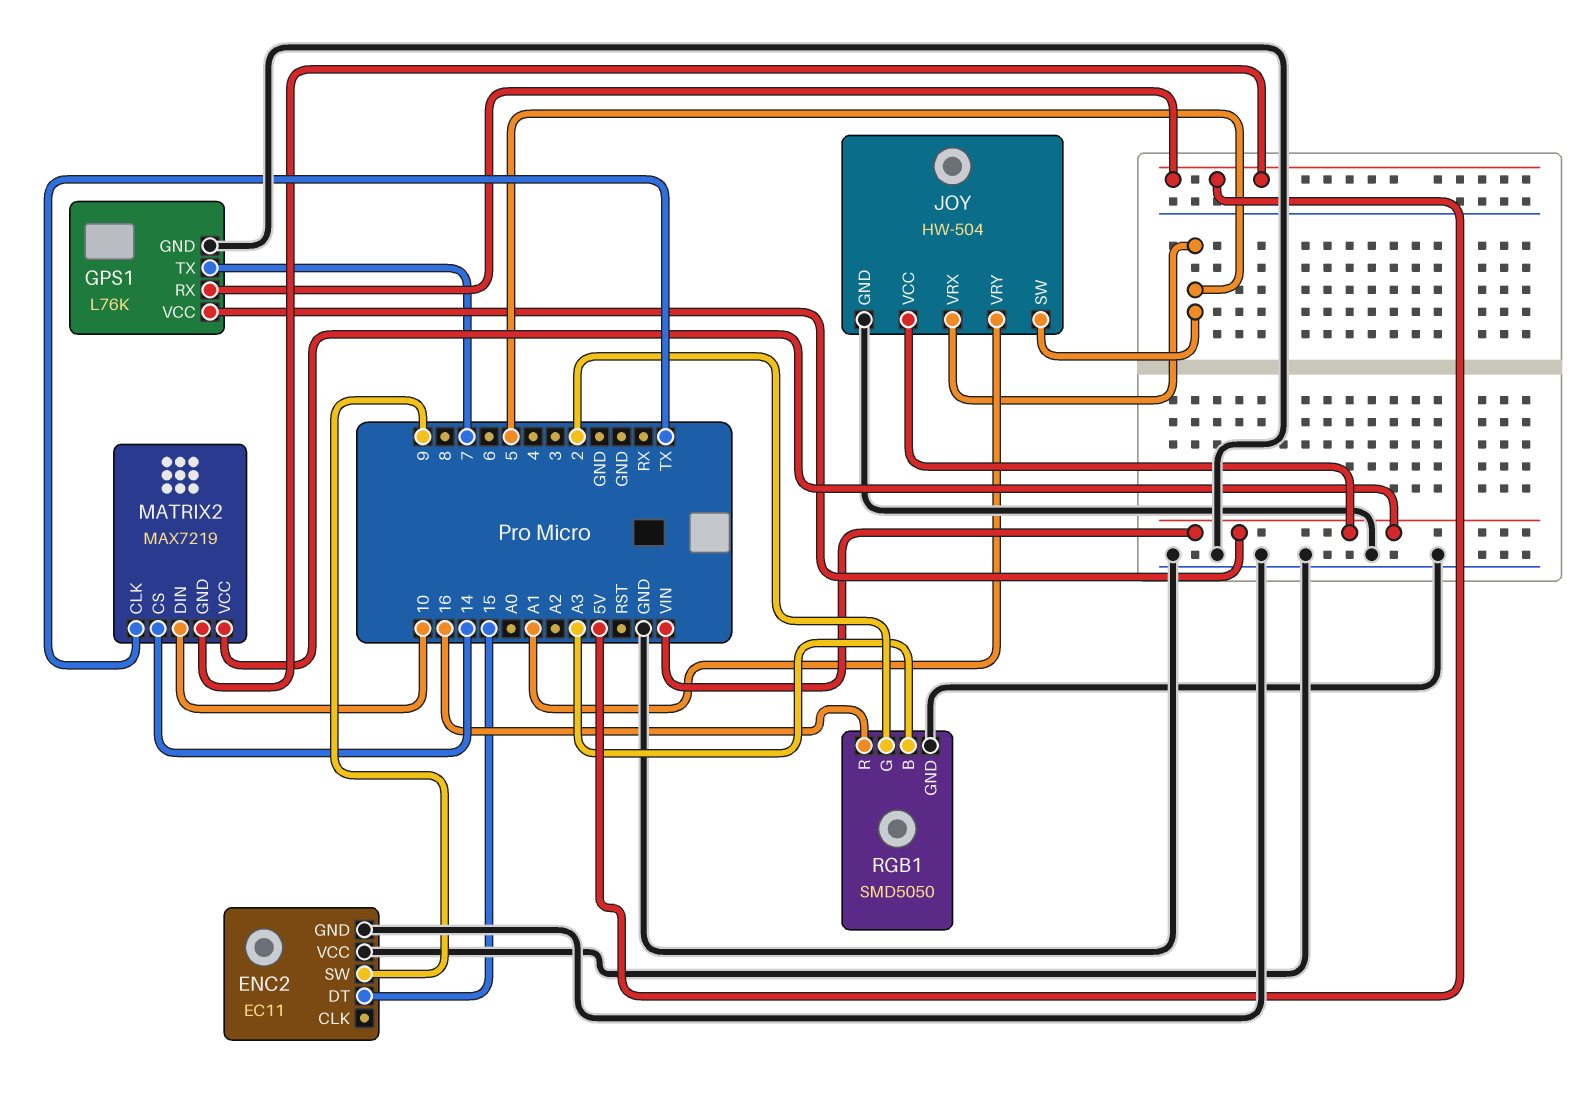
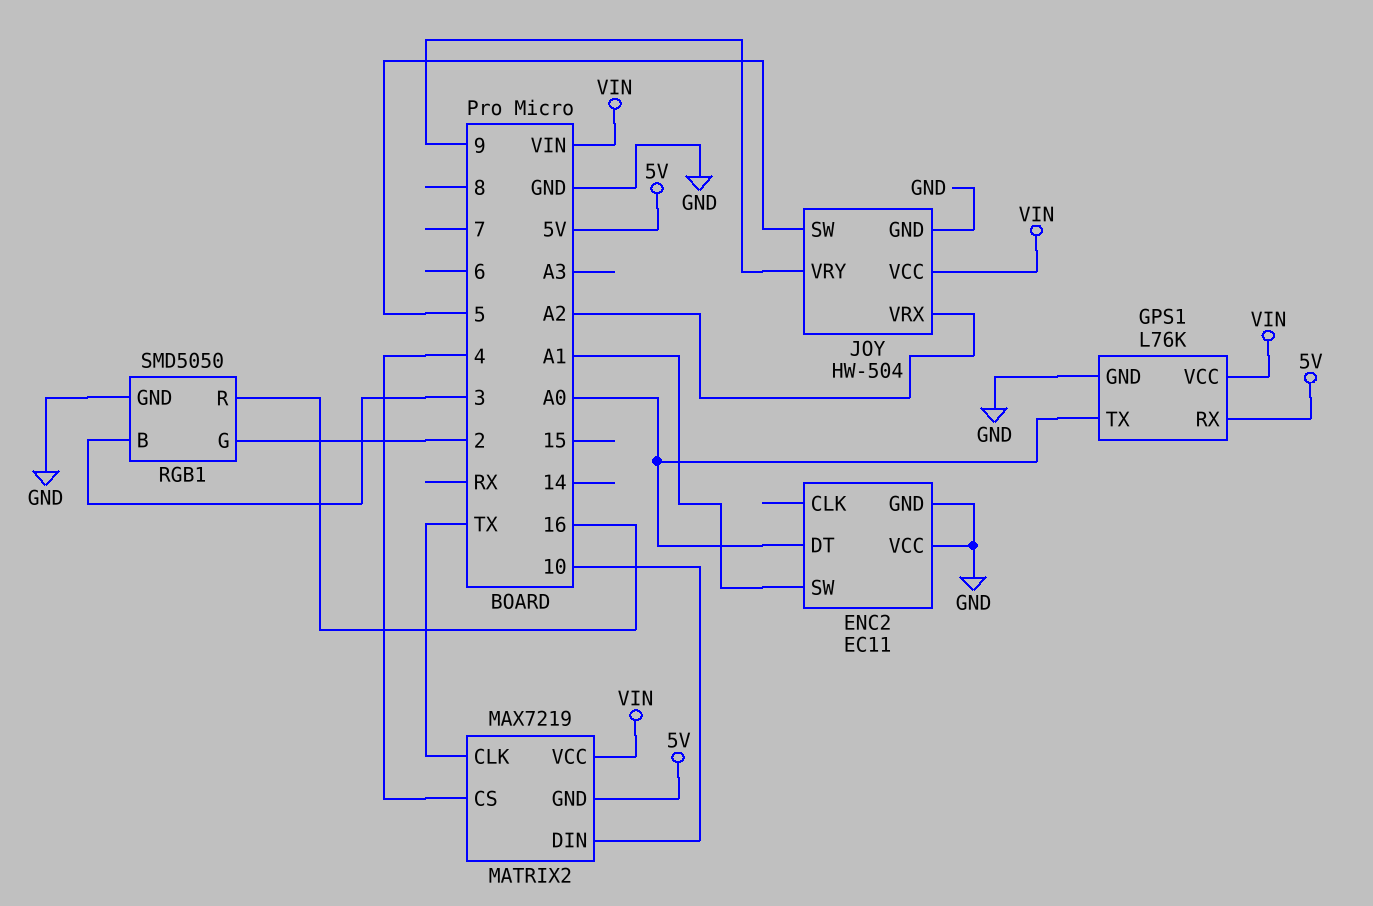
ENC2 pin DT: 15 -> A0
ENC2 pin SW: 9 -> A1
GPS1 pin TX: 7 -> A0
JOY pin VRX: 5 -> A2
JOY pin VRY: A1 -> 9
MATRIX2 pin CS: 14 -> 4
RGB1 pin B: A3 -> 3

